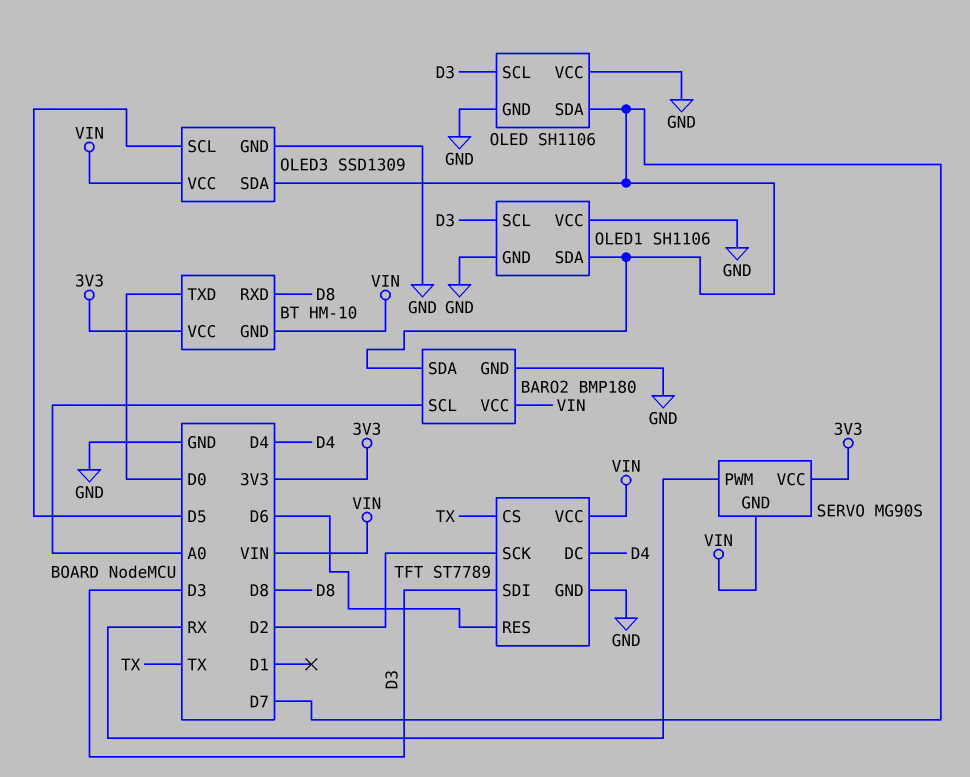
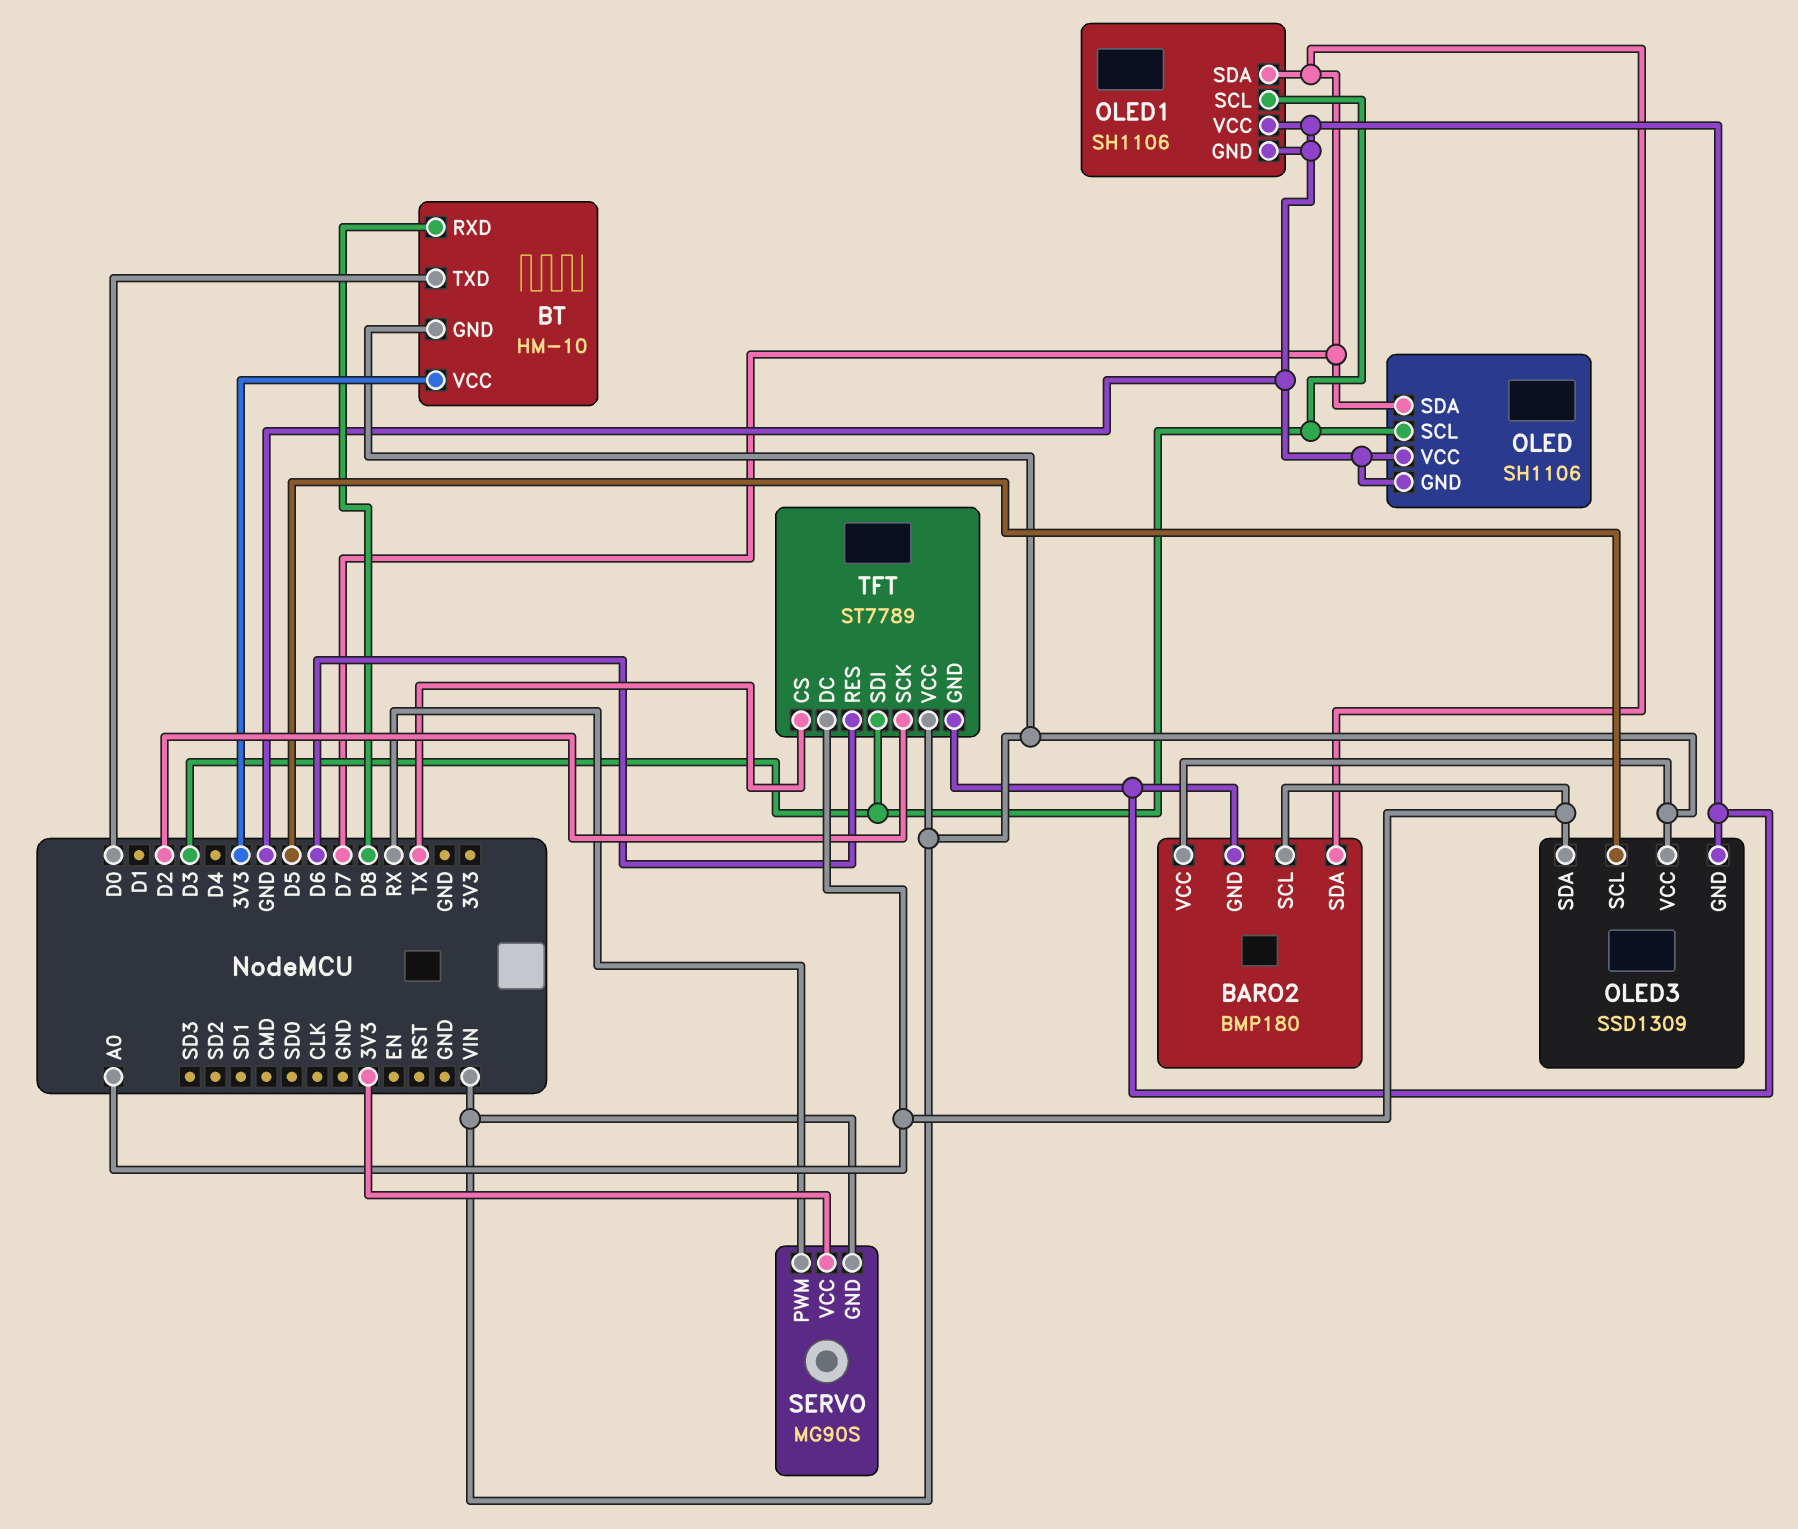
OLED3 pin SDA: D7 -> A0
TFT pin DC: D4 -> A0

